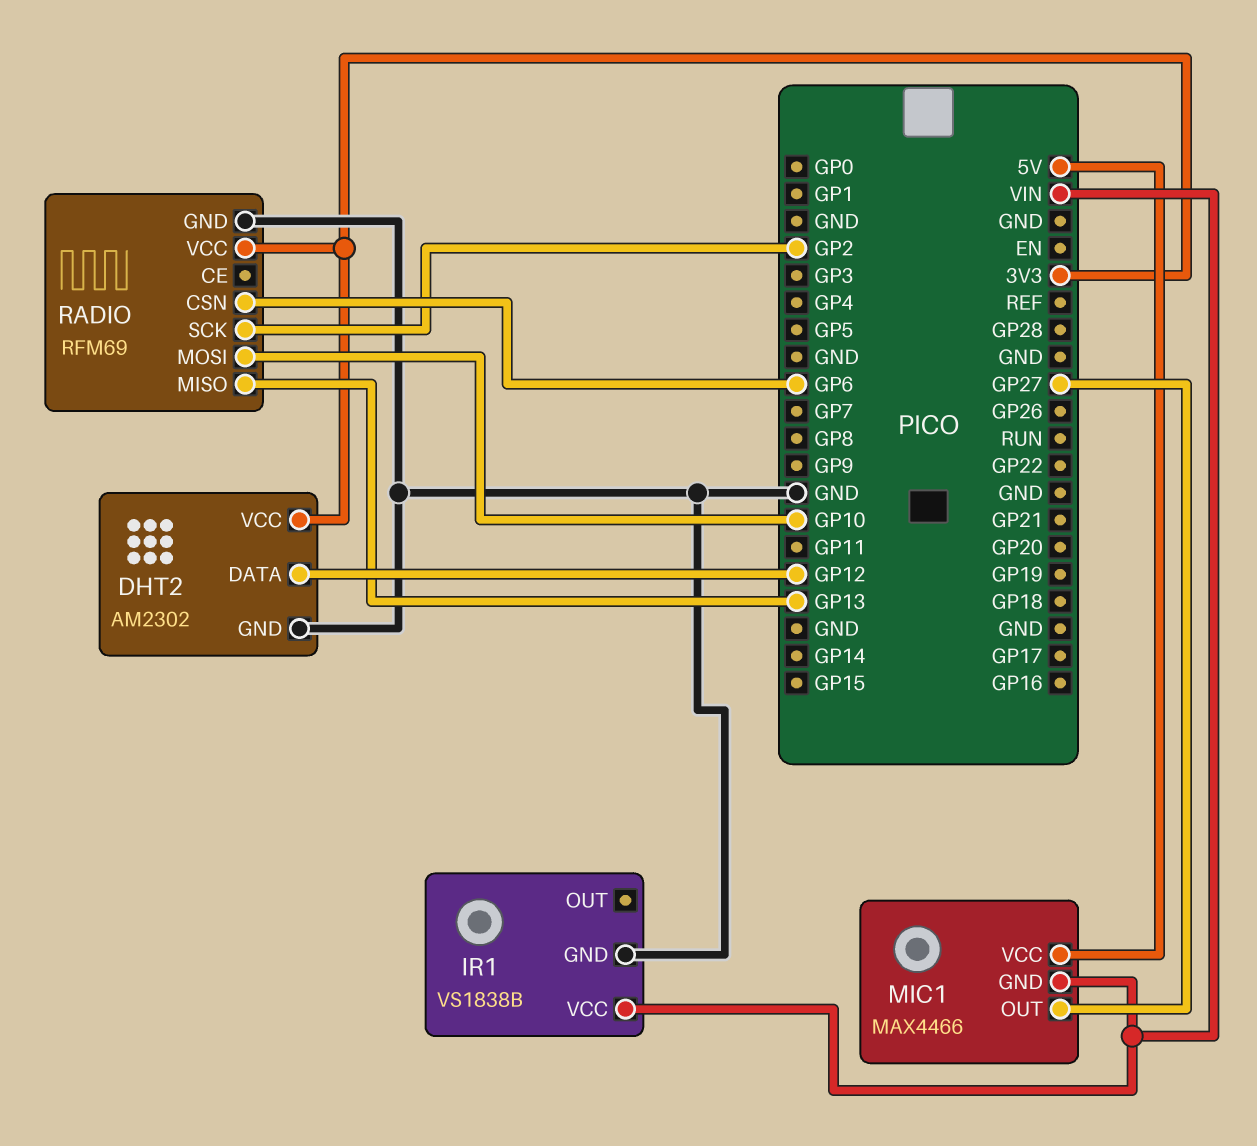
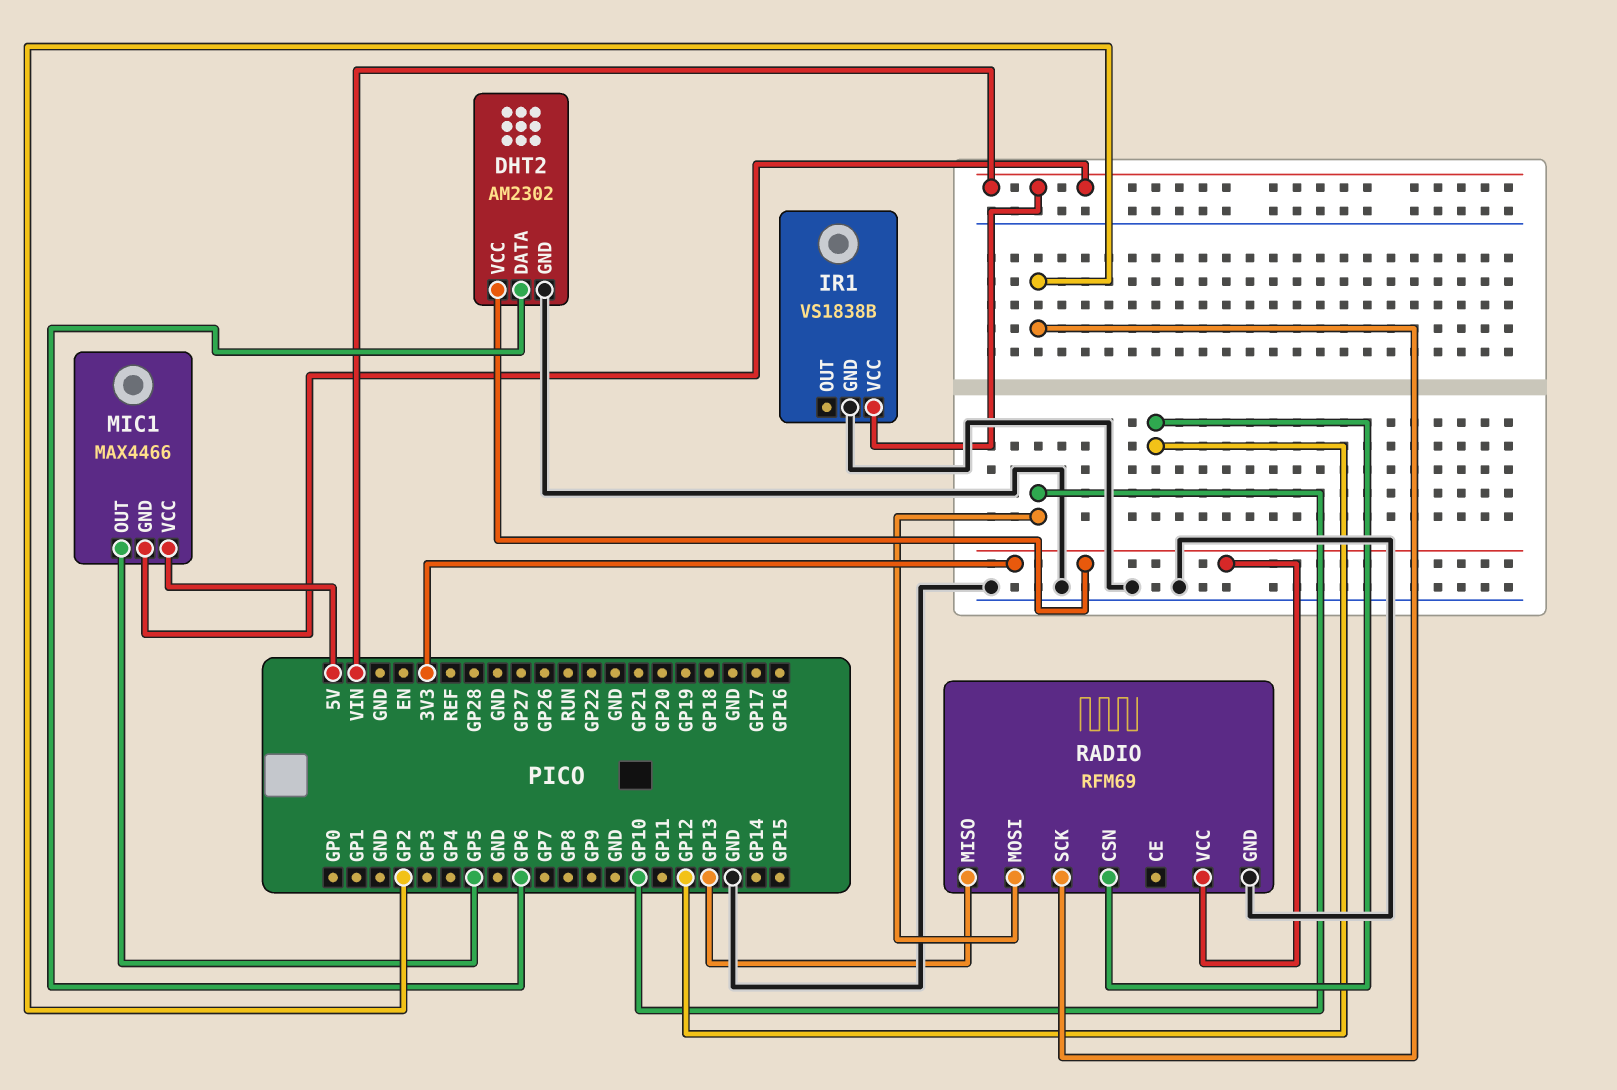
DHT2 pin DATA: GP12 -> GP6
MIC1 pin OUT: GP27 -> GP5
RADIO pin CSN: GP6 -> GP12

